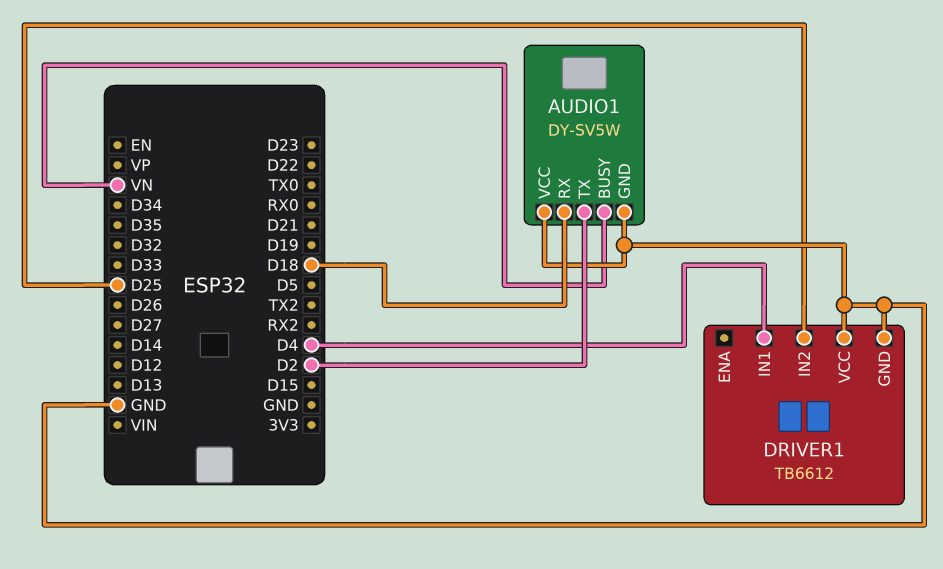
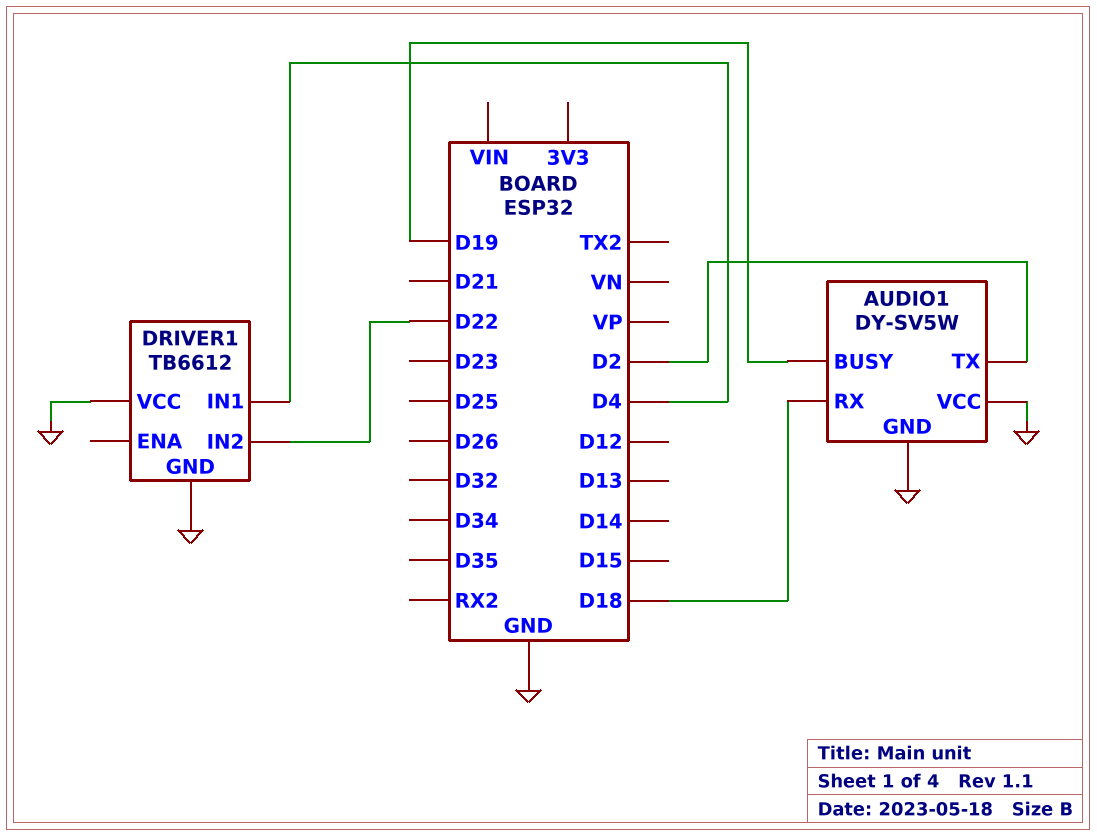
AUDIO1 pin BUSY: VN -> D19
DRIVER1 pin IN2: D25 -> D22

